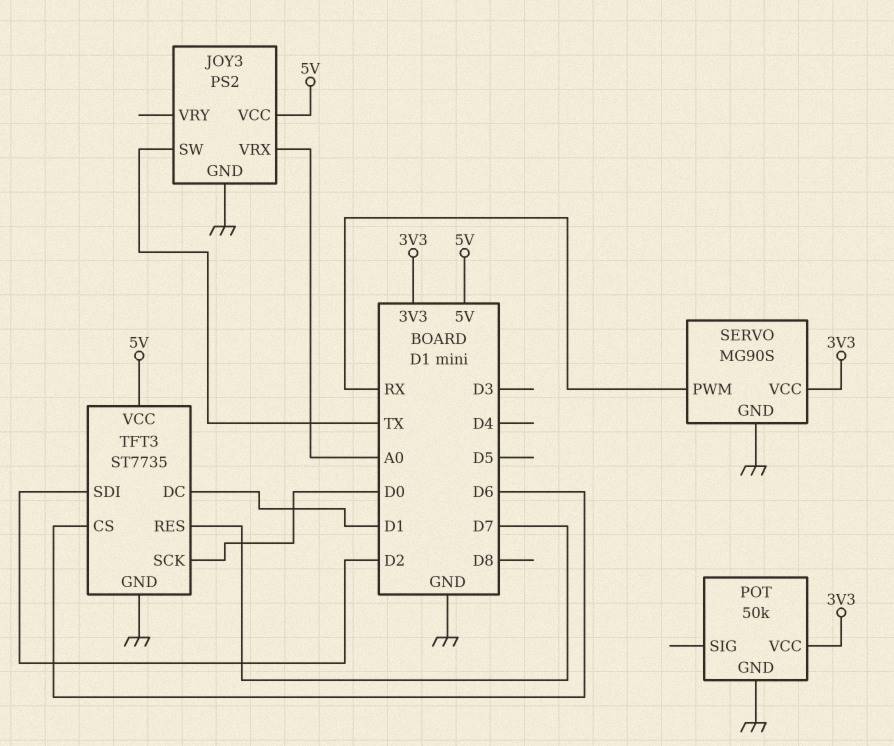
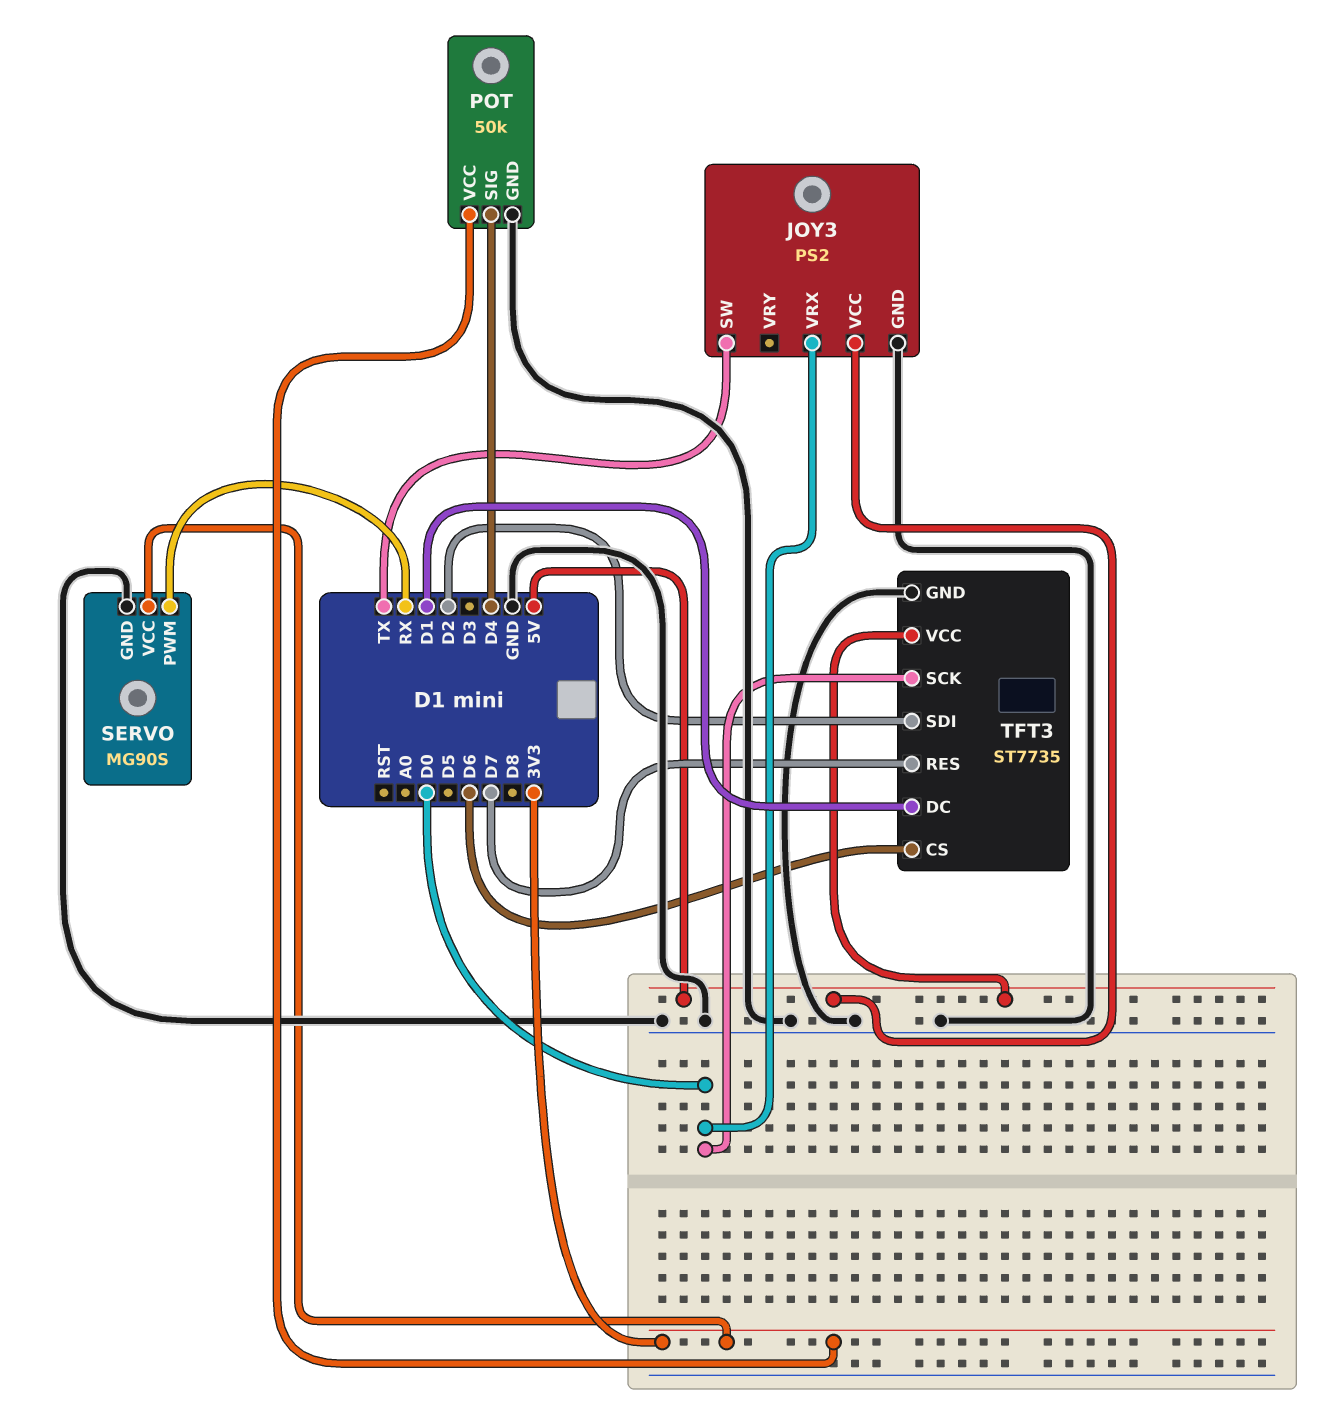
JOY3 pin VRX: A0 -> D0
POT pin SIG: none -> D4

